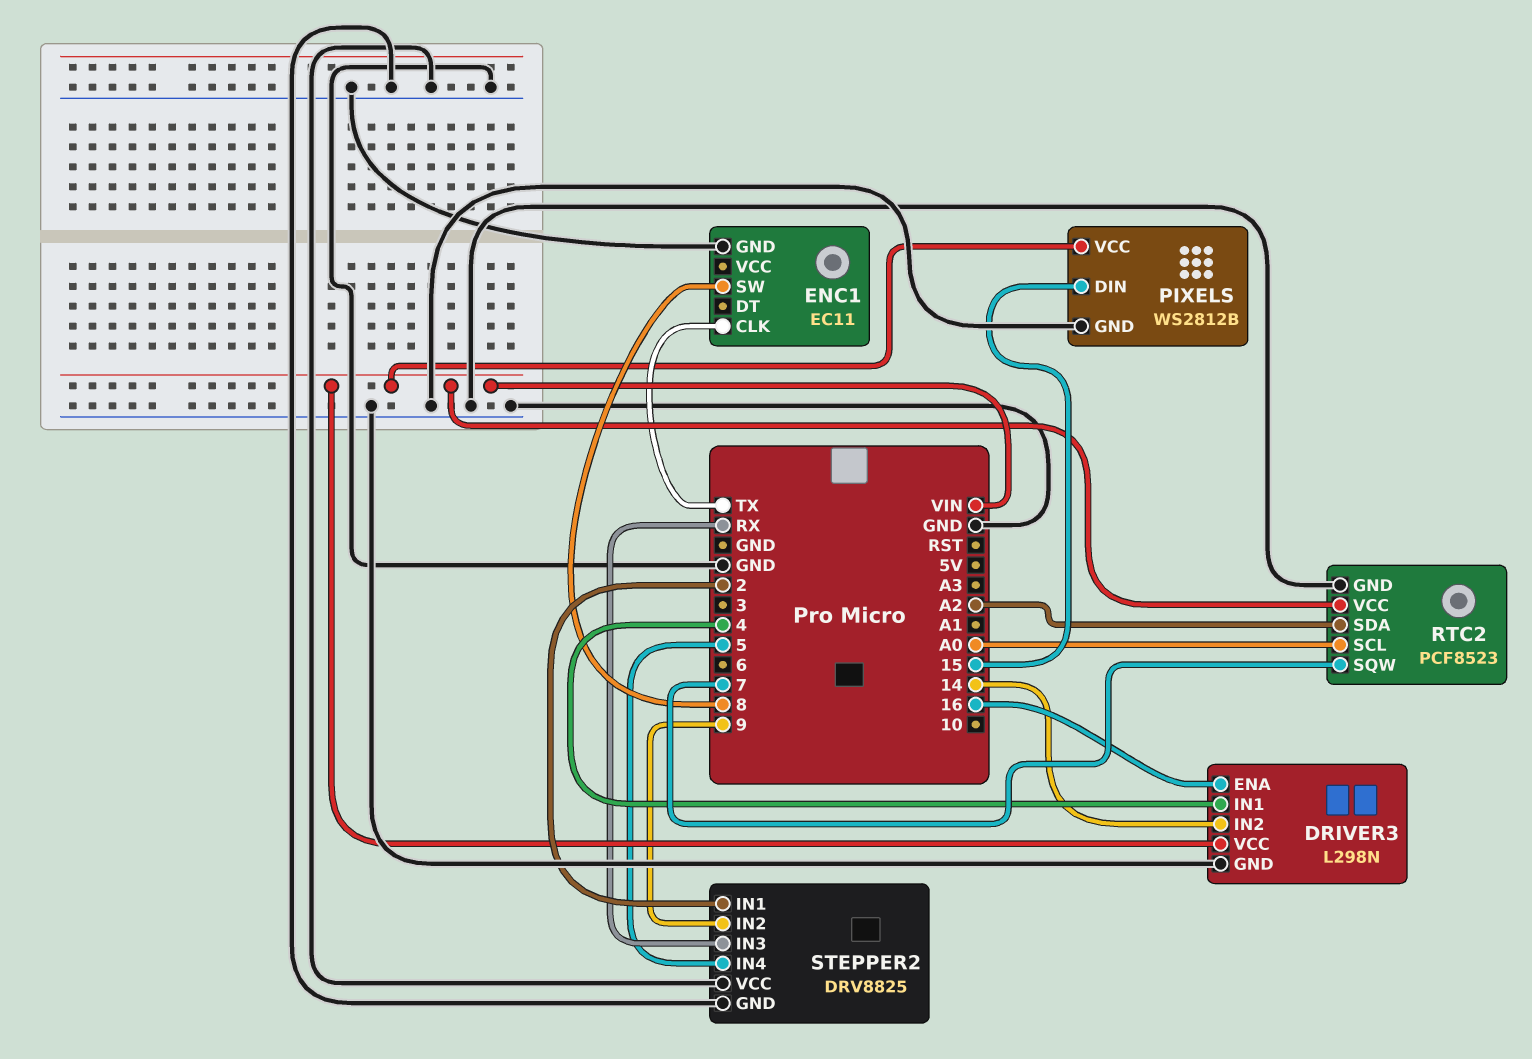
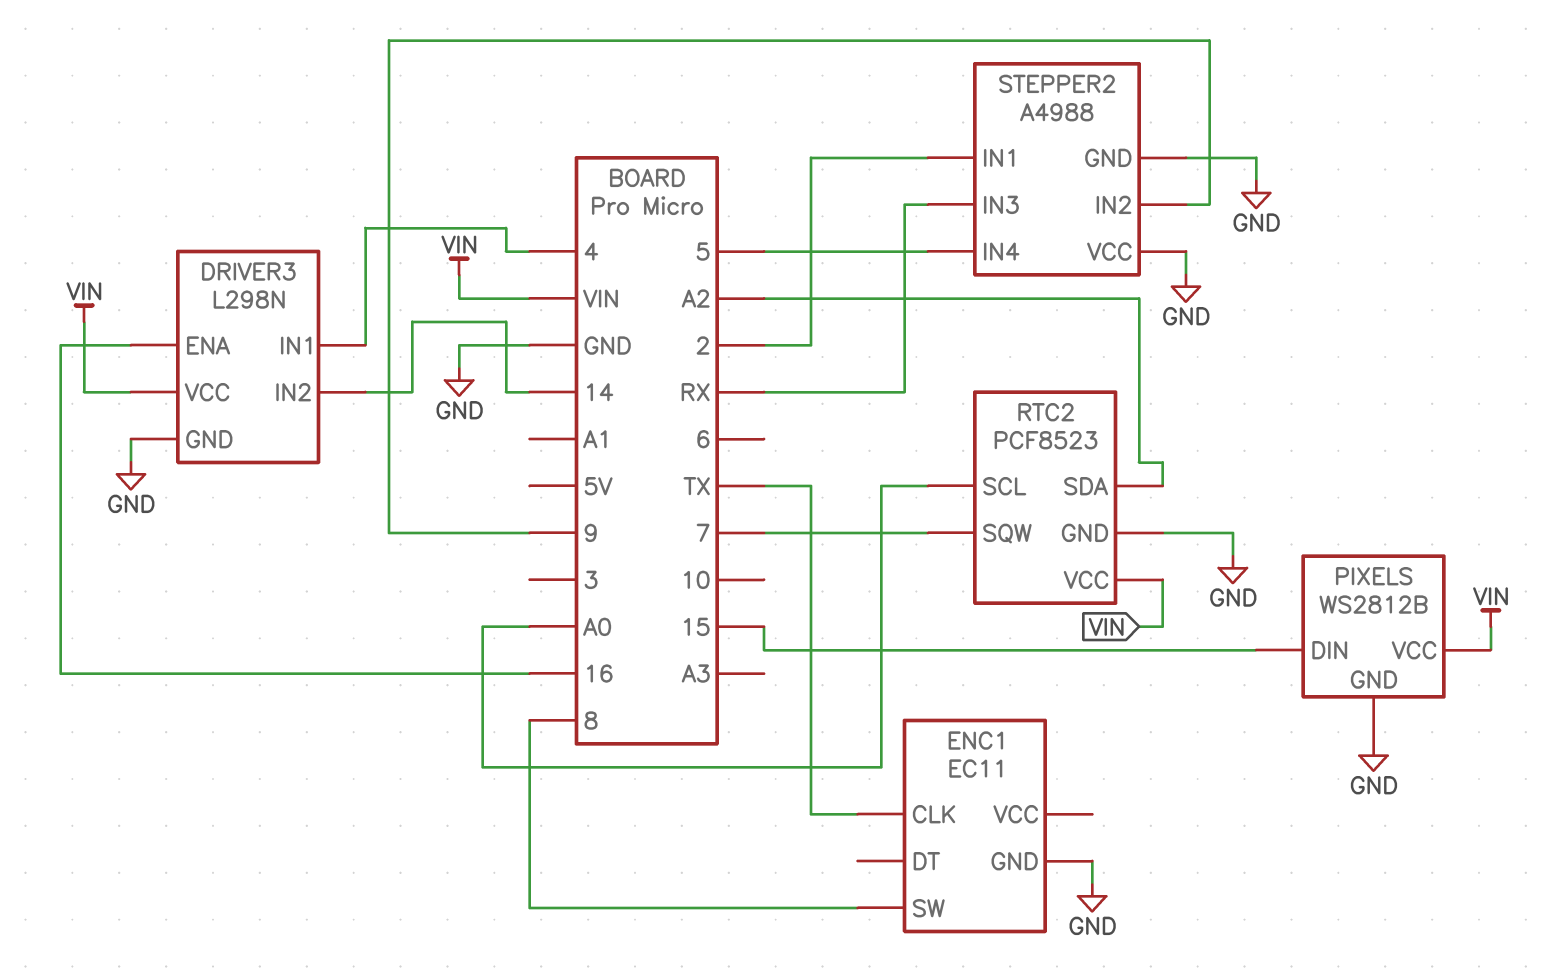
STEPPER2: DRV8825 -> A4988

